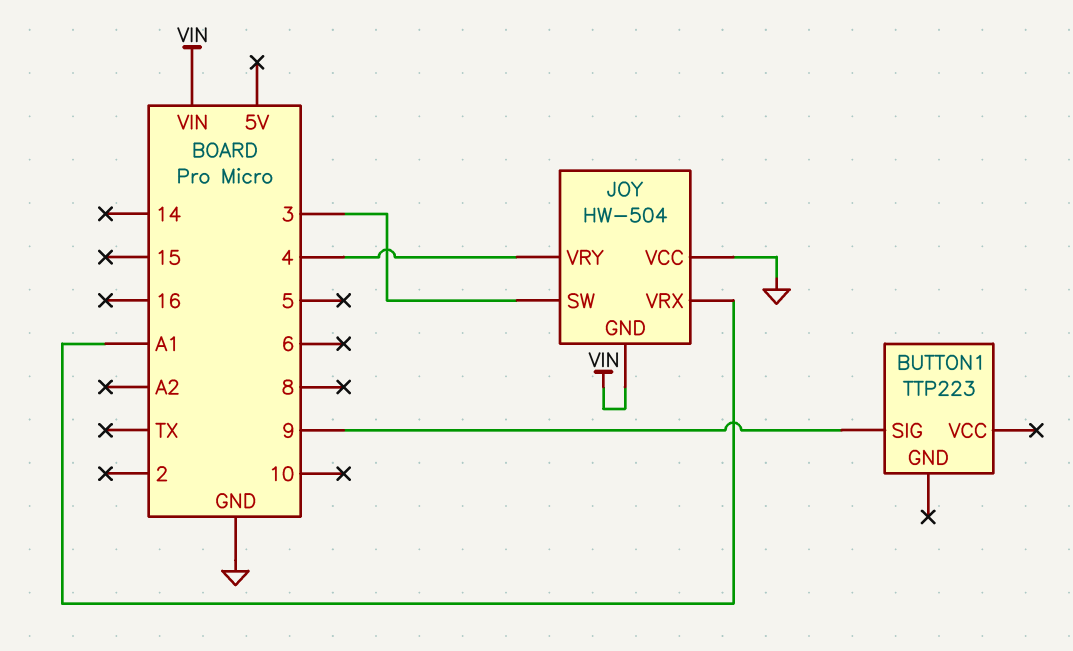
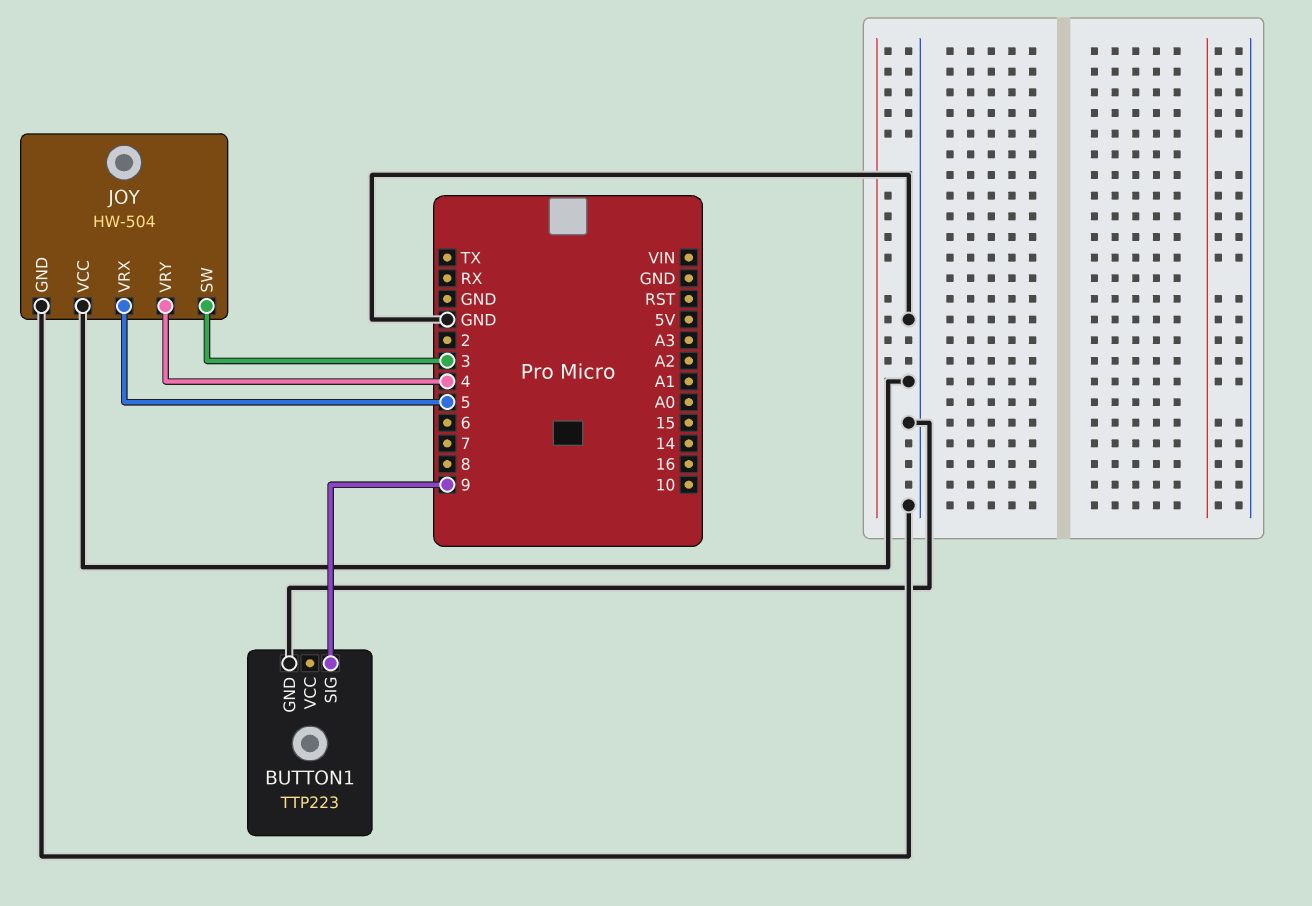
BUTTON1 pin GND: none -> GND
JOY pin GND: VIN -> GND
JOY pin VRX: A1 -> 5

